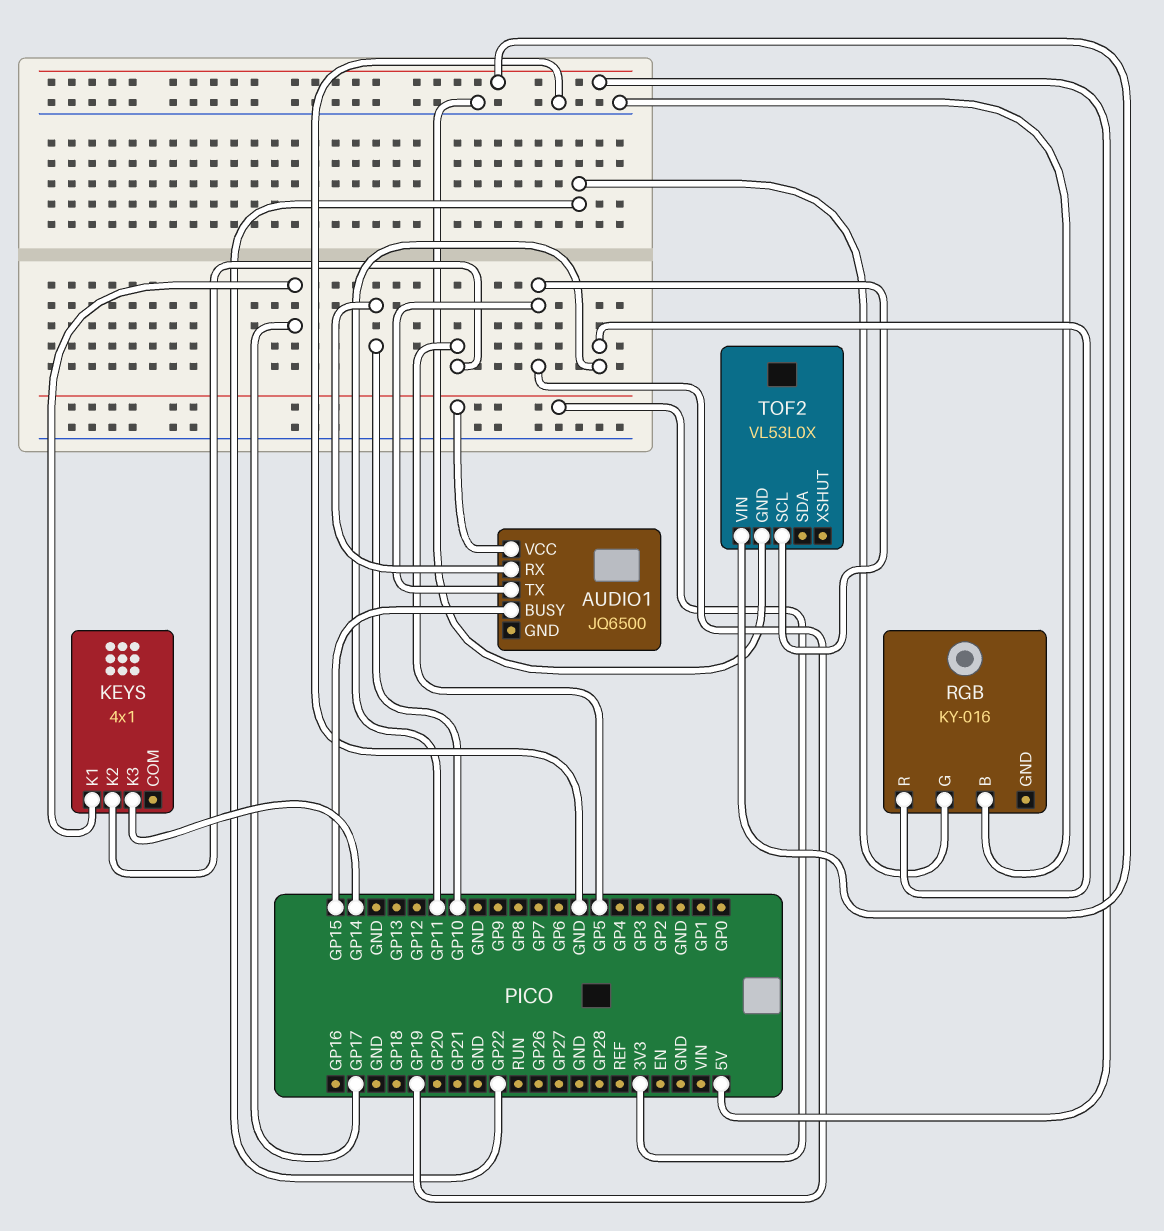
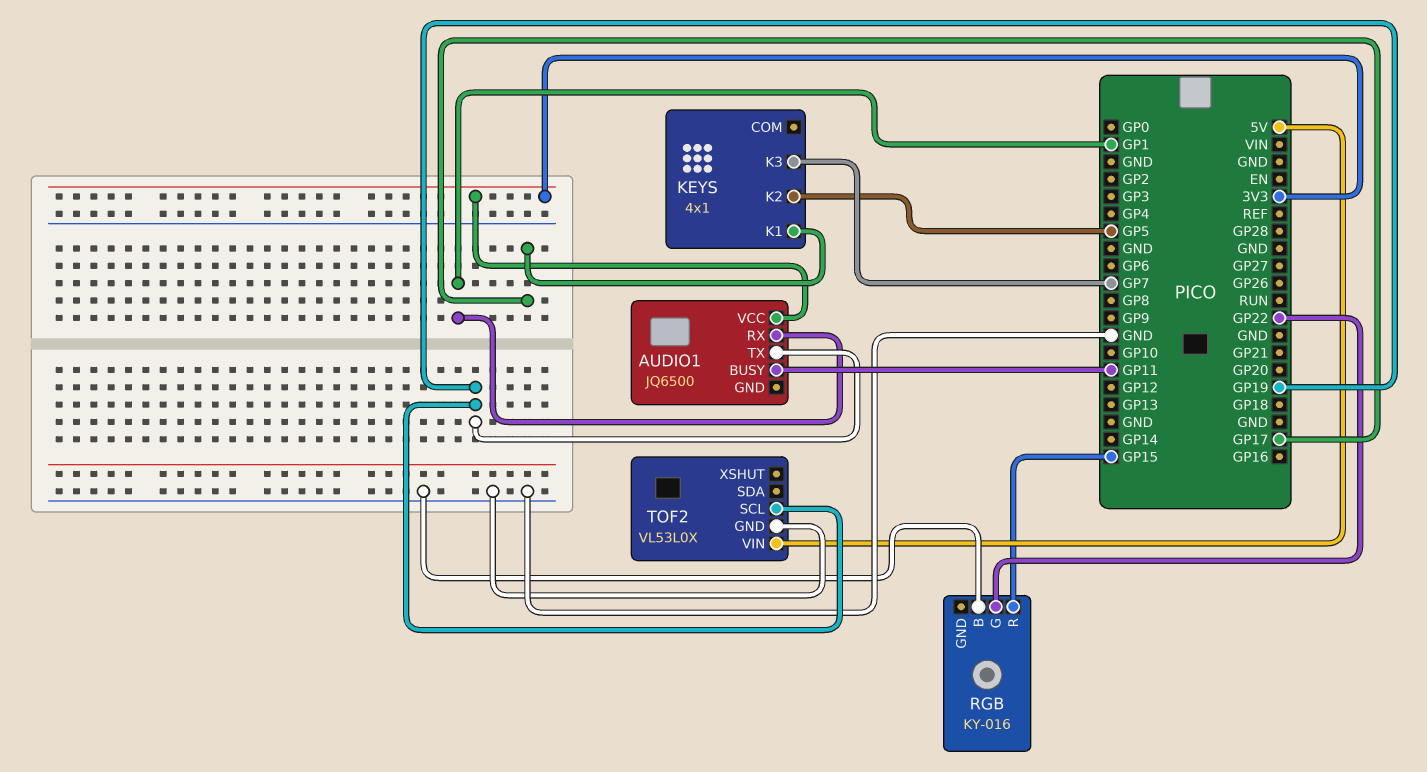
AUDIO1 pin BUSY: GP15 -> GP11
AUDIO1 pin RX: GP10 -> GP1
KEYS pin K3: GP14 -> GP7
RGB pin R: GP11 -> GP15

